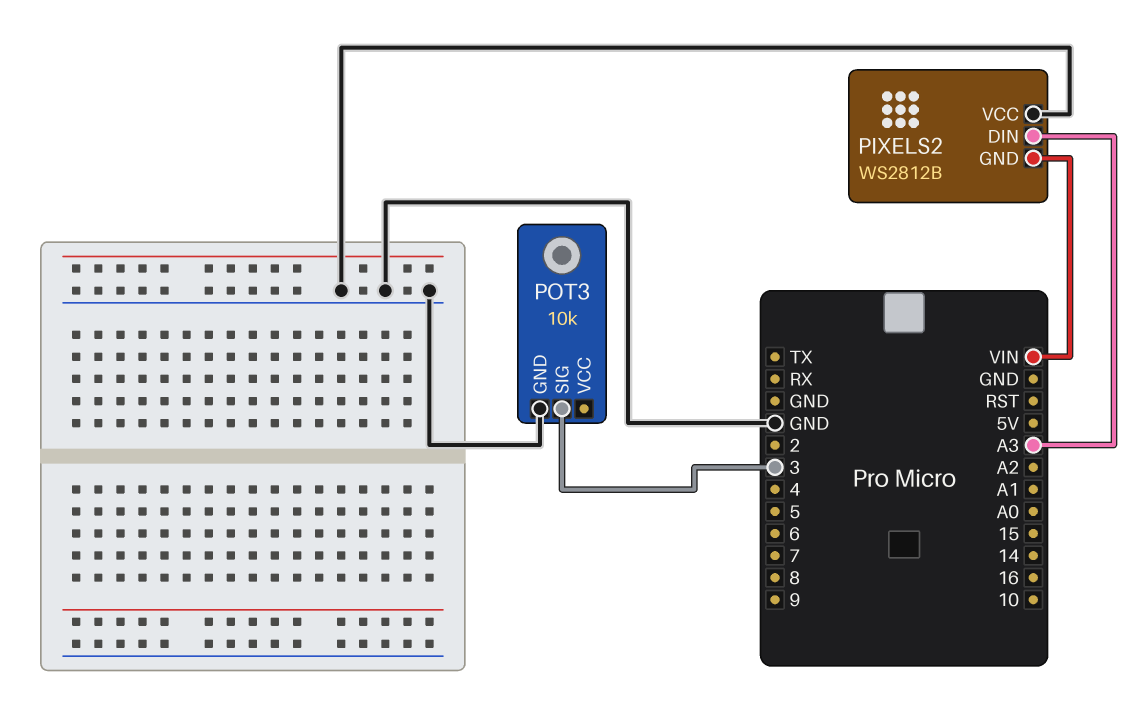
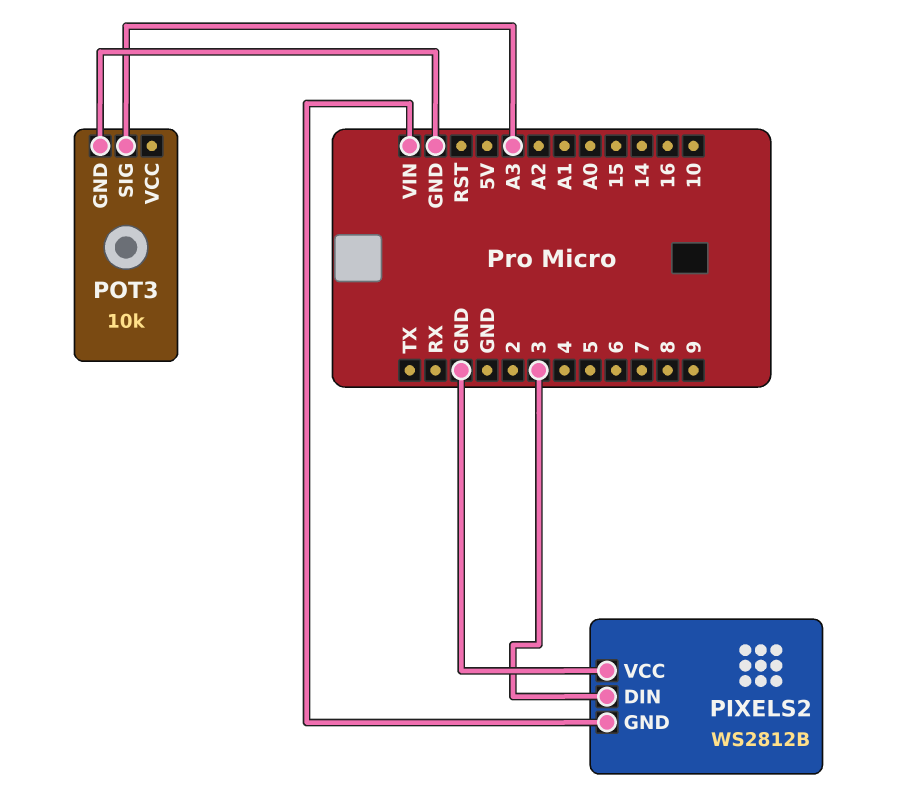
PIXELS2 pin DIN: A3 -> 3
POT3 pin SIG: 3 -> A3

